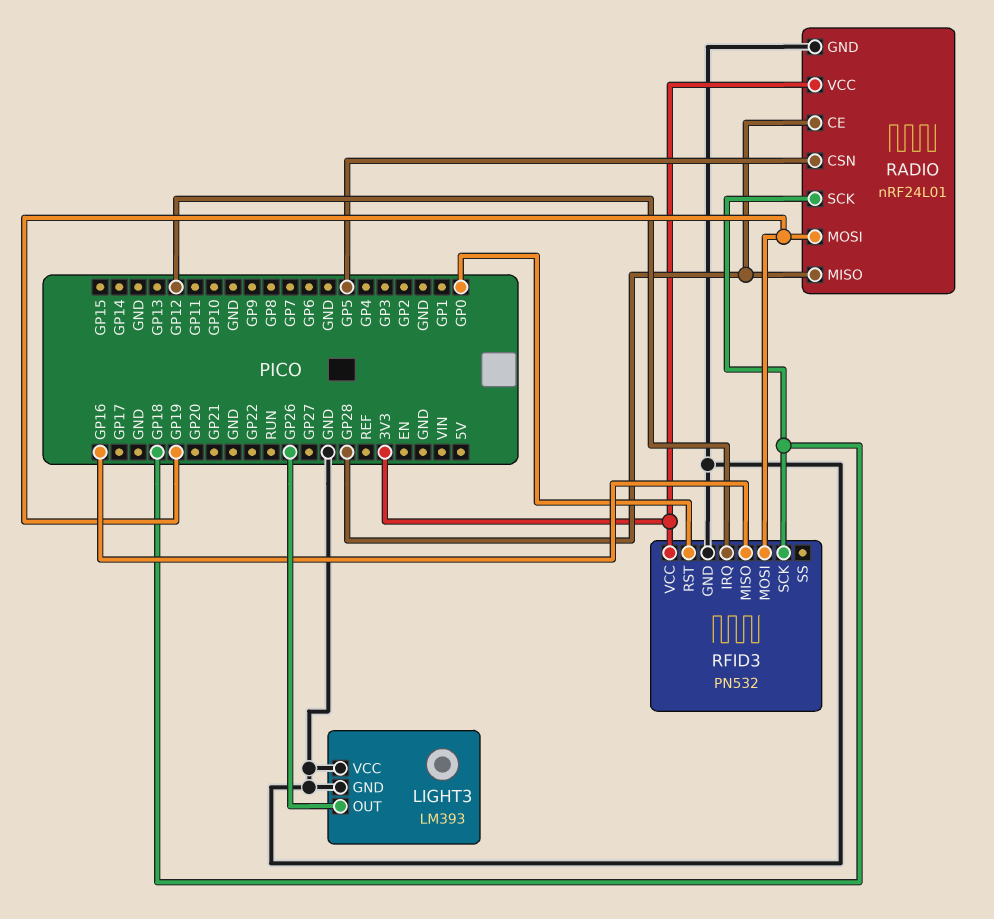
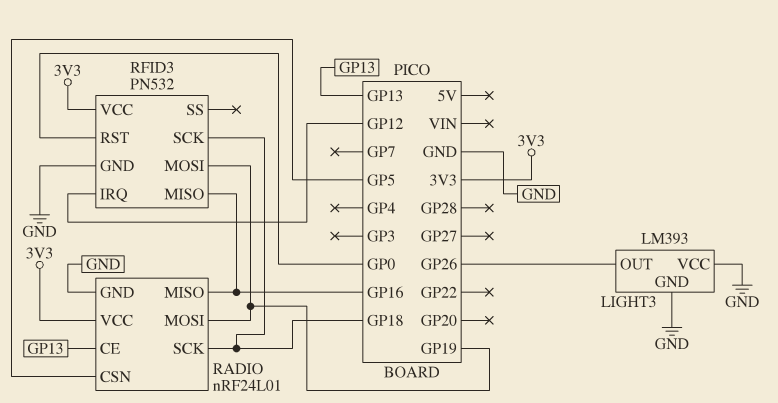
RADIO pin CE: GP28 -> GP13
RADIO pin MISO: GP28 -> GP16

